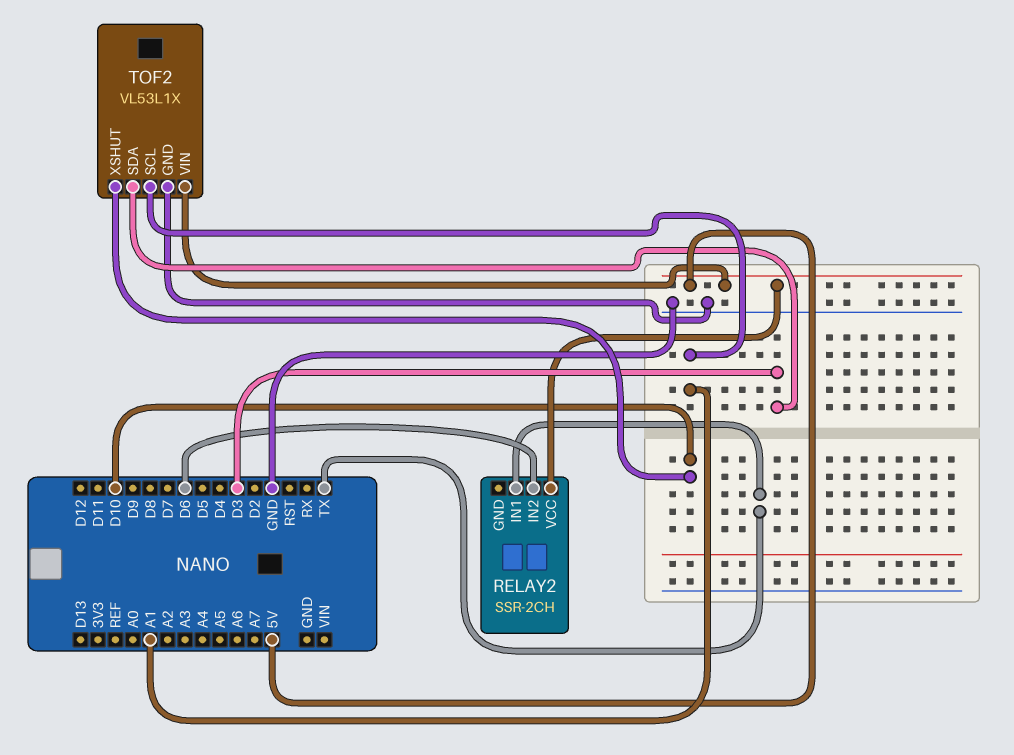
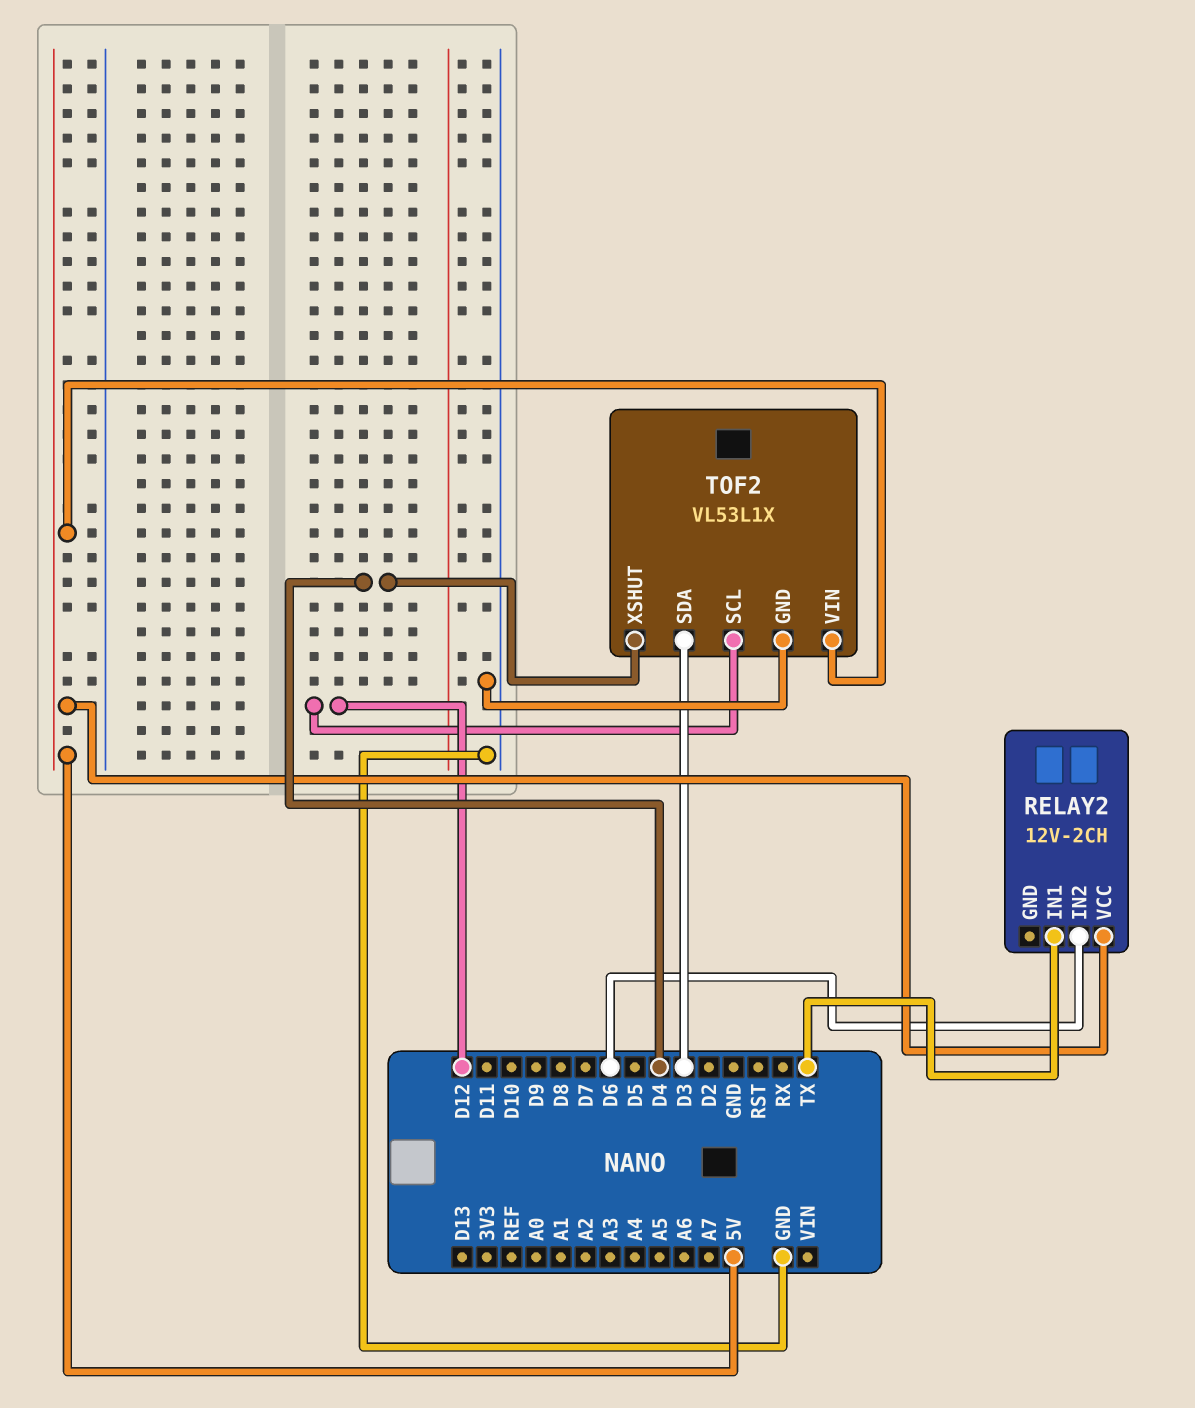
RELAY2: SSR-2CH -> 12V-2CH
TOF2 pin SCL: A1 -> D12
TOF2 pin XSHUT: D10 -> D4

